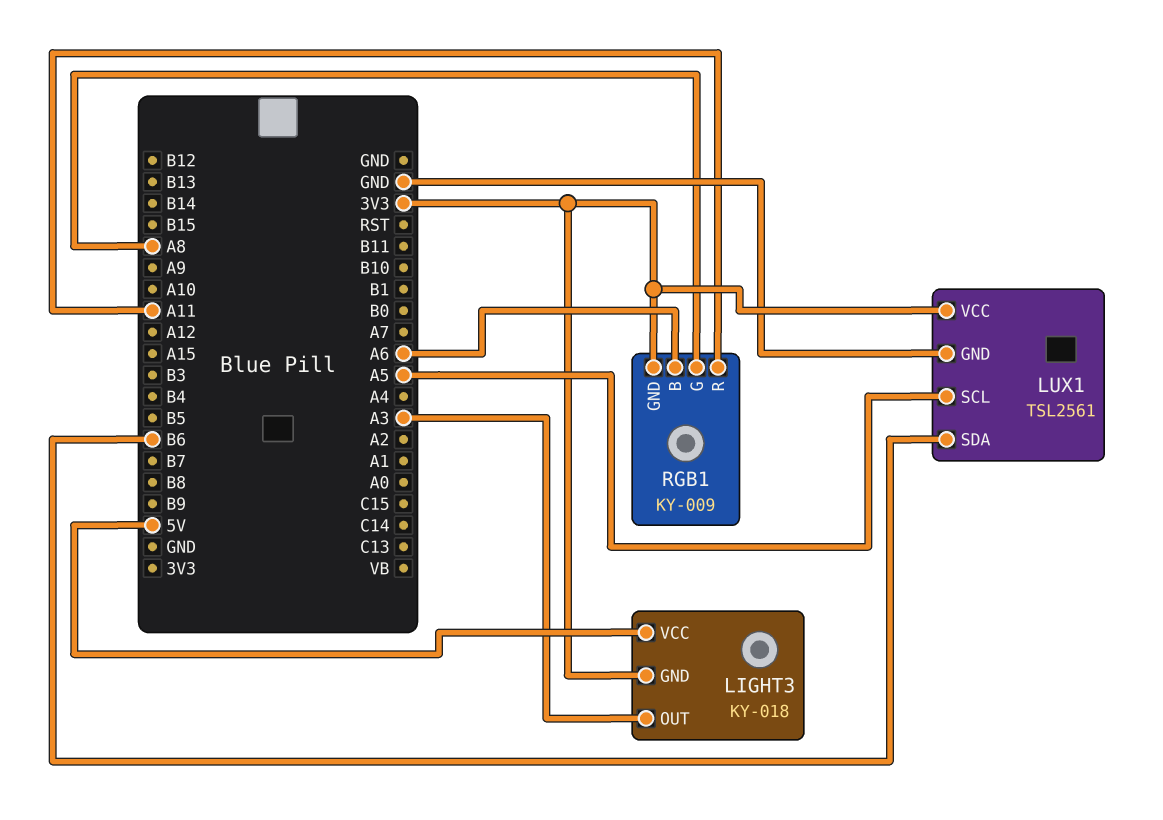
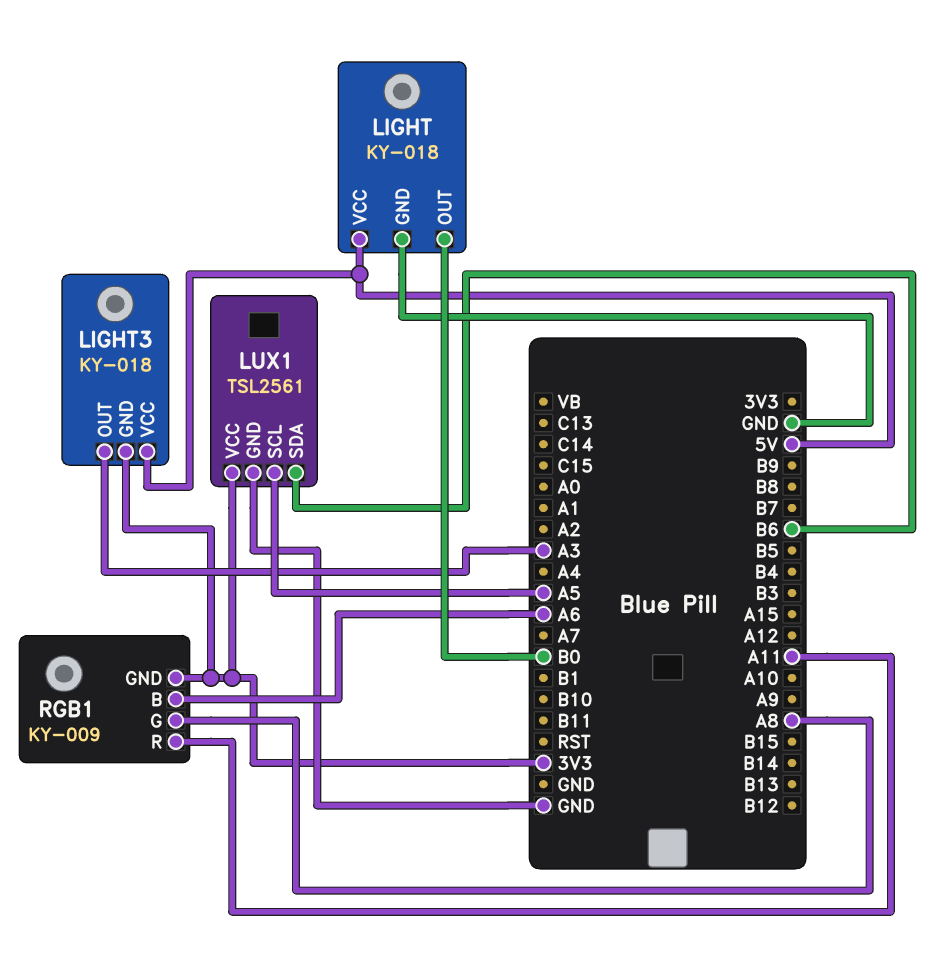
LIGHT: none -> KY-018
LIGHT pin GND: none -> GND
LIGHT pin OUT: none -> B0
LIGHT pin VCC: none -> 5V

